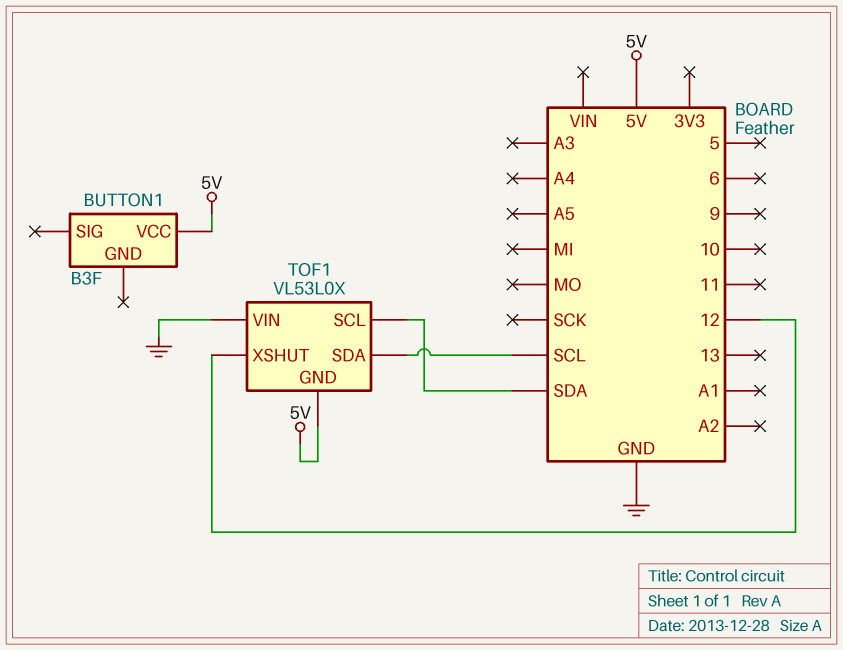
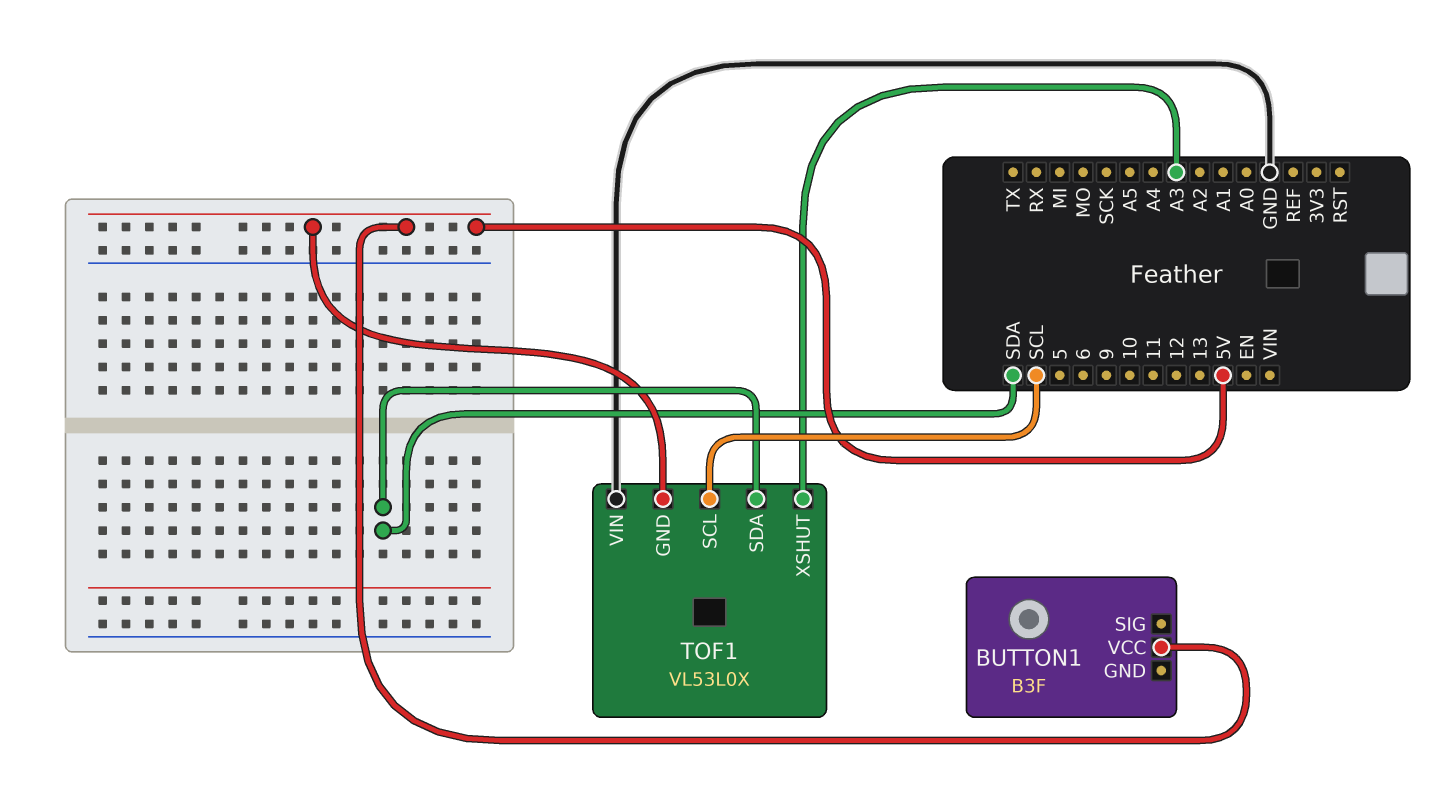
TOF1 pin SCL: SDA -> SCL
TOF1 pin SDA: SCL -> SDA
TOF1 pin XSHUT: 12 -> A3

